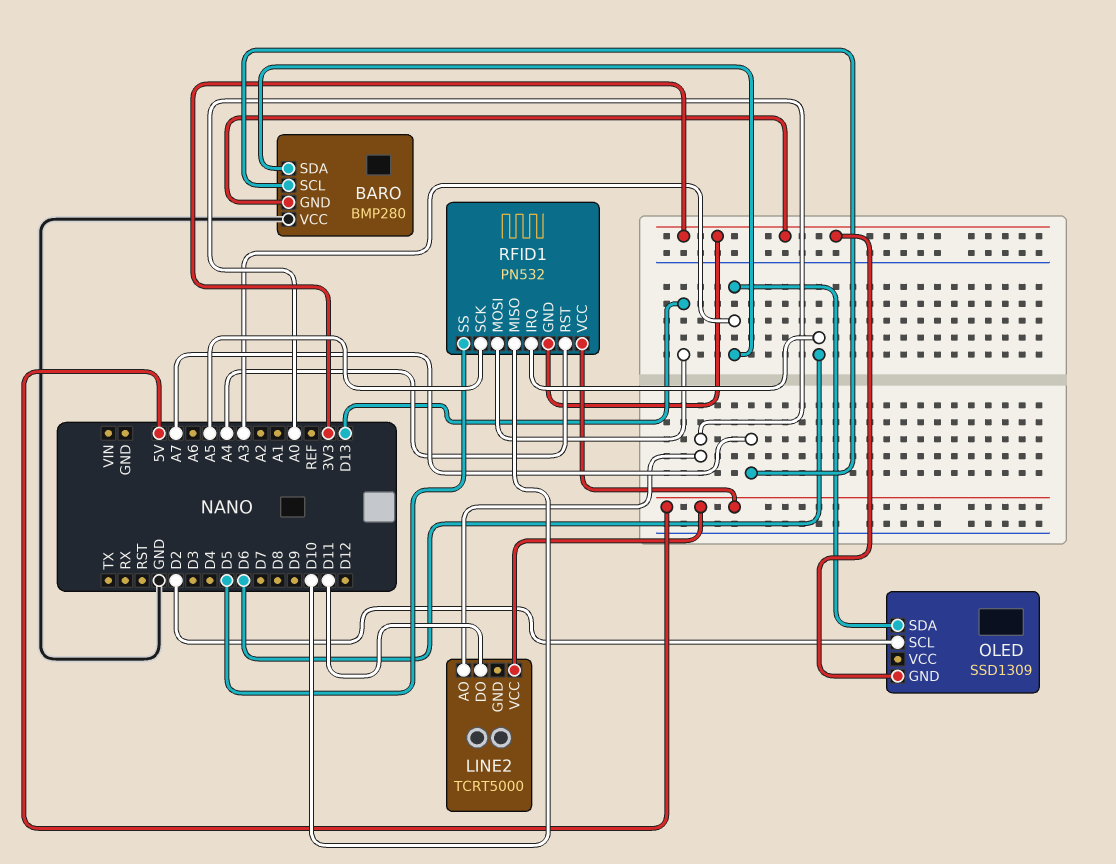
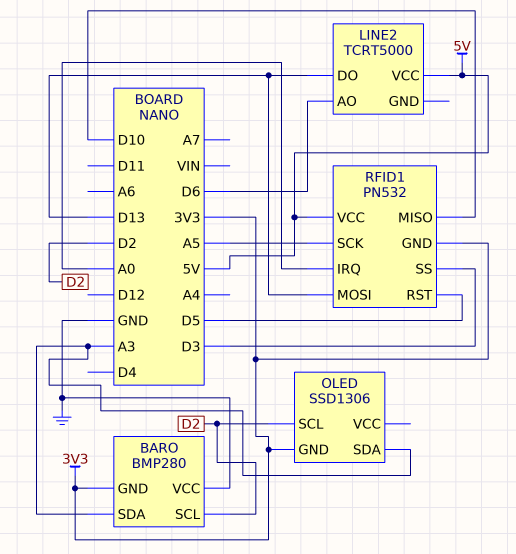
BARO pin SCL: A7 -> D2
LINE2 pin AO: A0 -> D6
LINE2 pin DO: D11 -> D13
OLED: SSD1309 -> SSD1306
RFID1 pin IRQ: D6 -> A0
RFID1 pin RST: A4 -> D5
RFID1 pin SS: D5 -> D3

